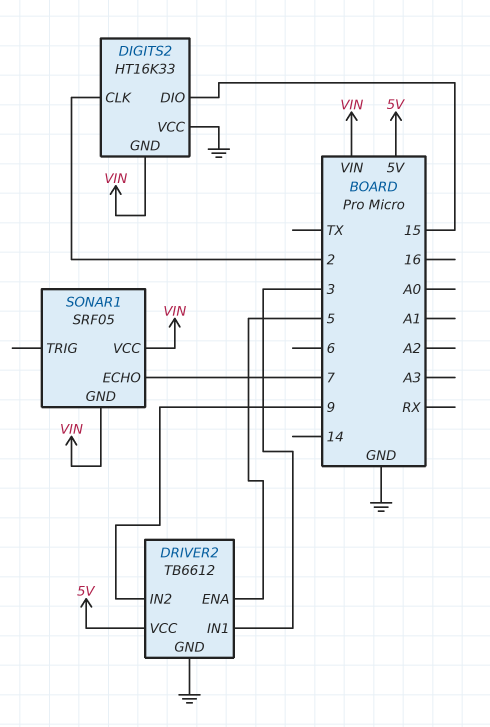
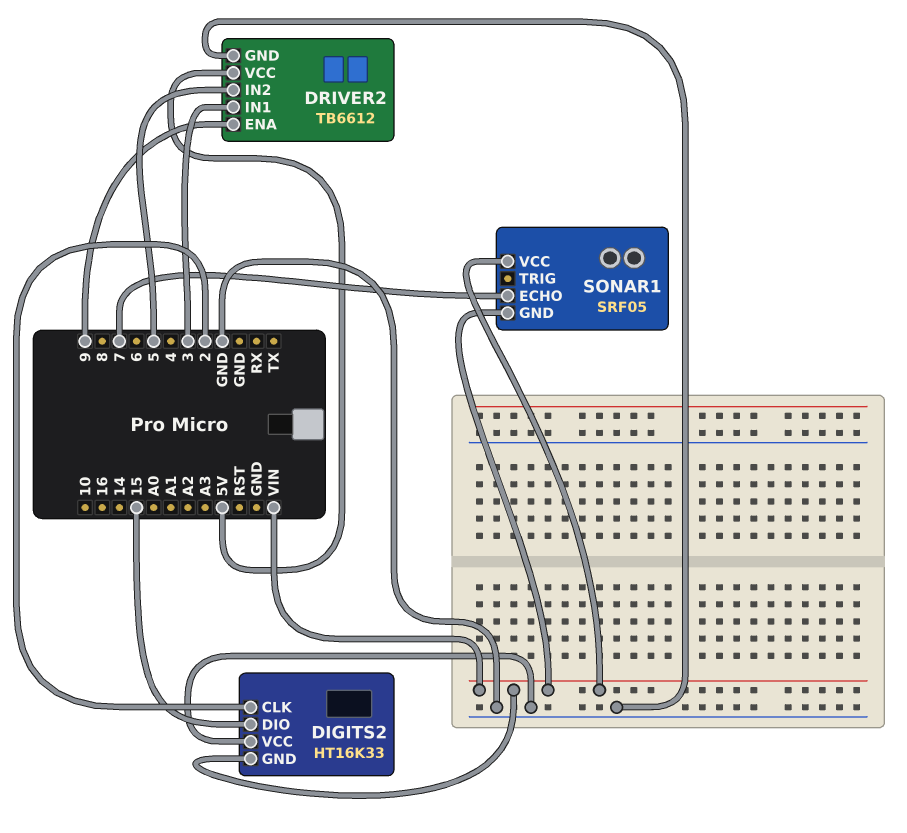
DRIVER2 pin ENA: 5 -> 9
DRIVER2 pin IN2: 9 -> 5

